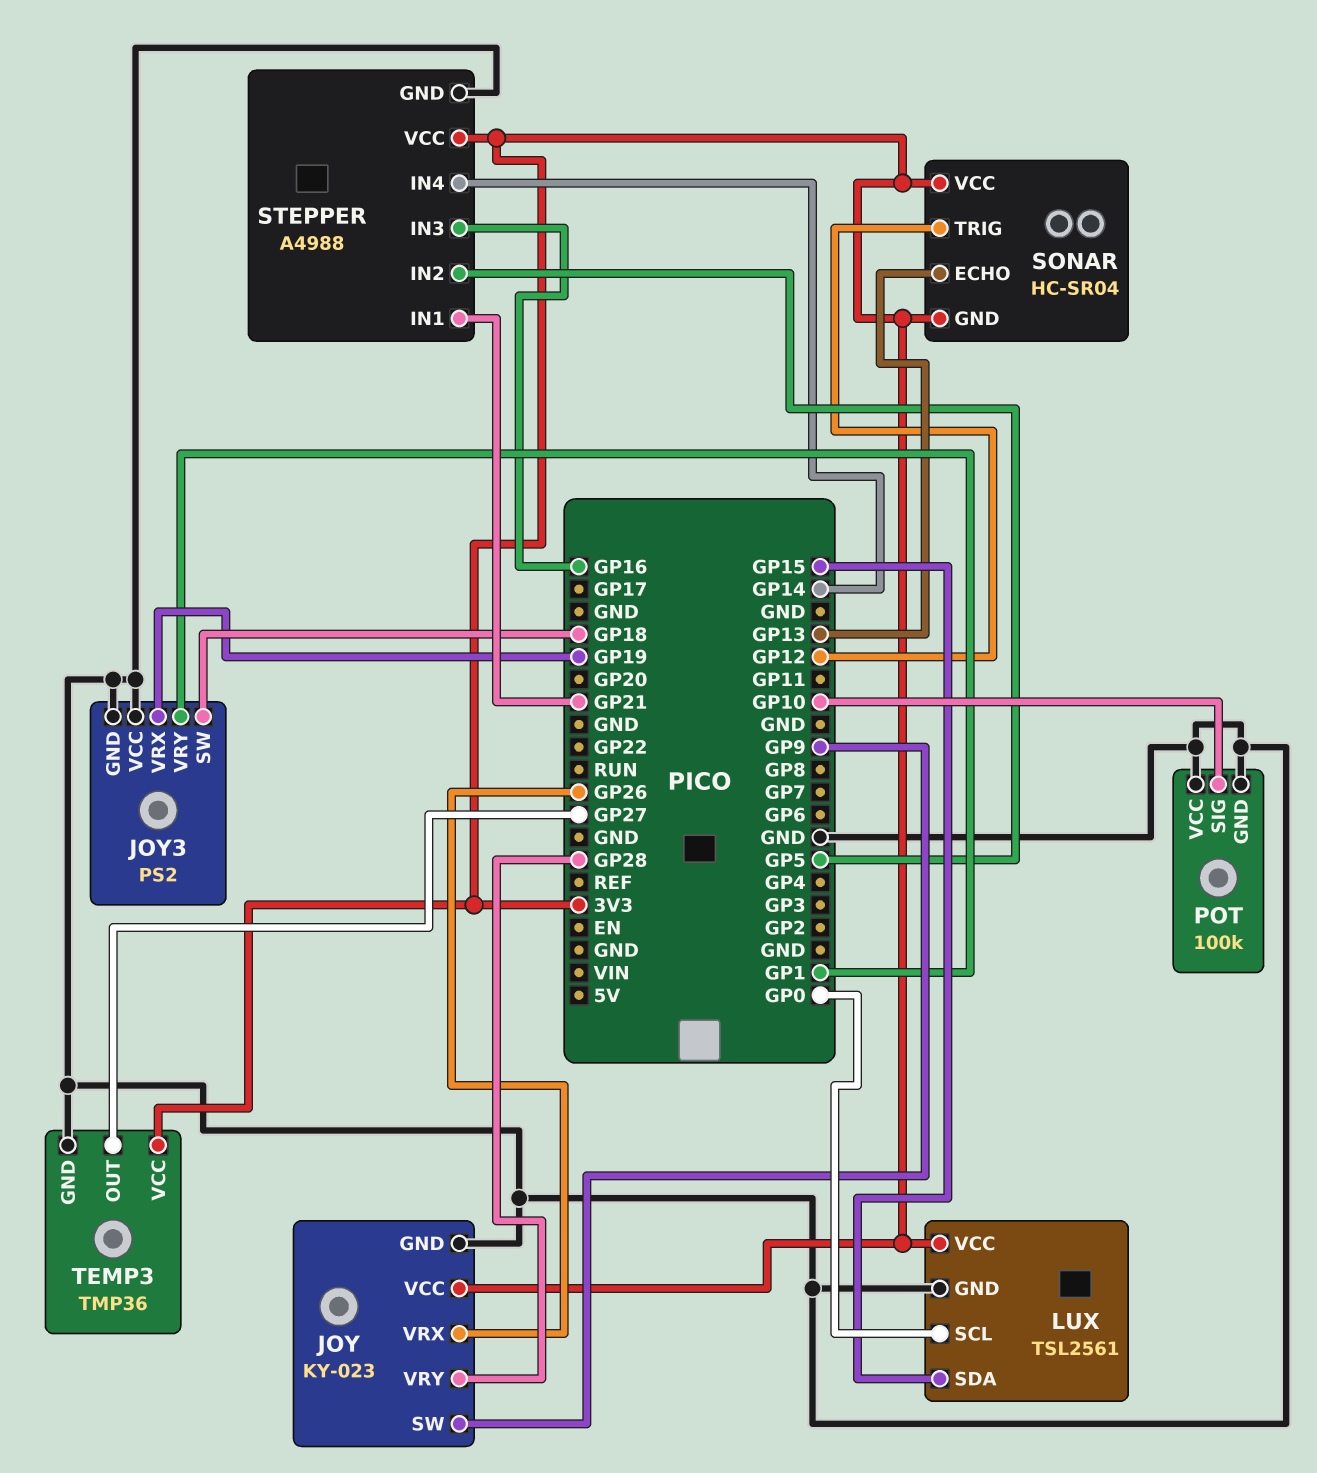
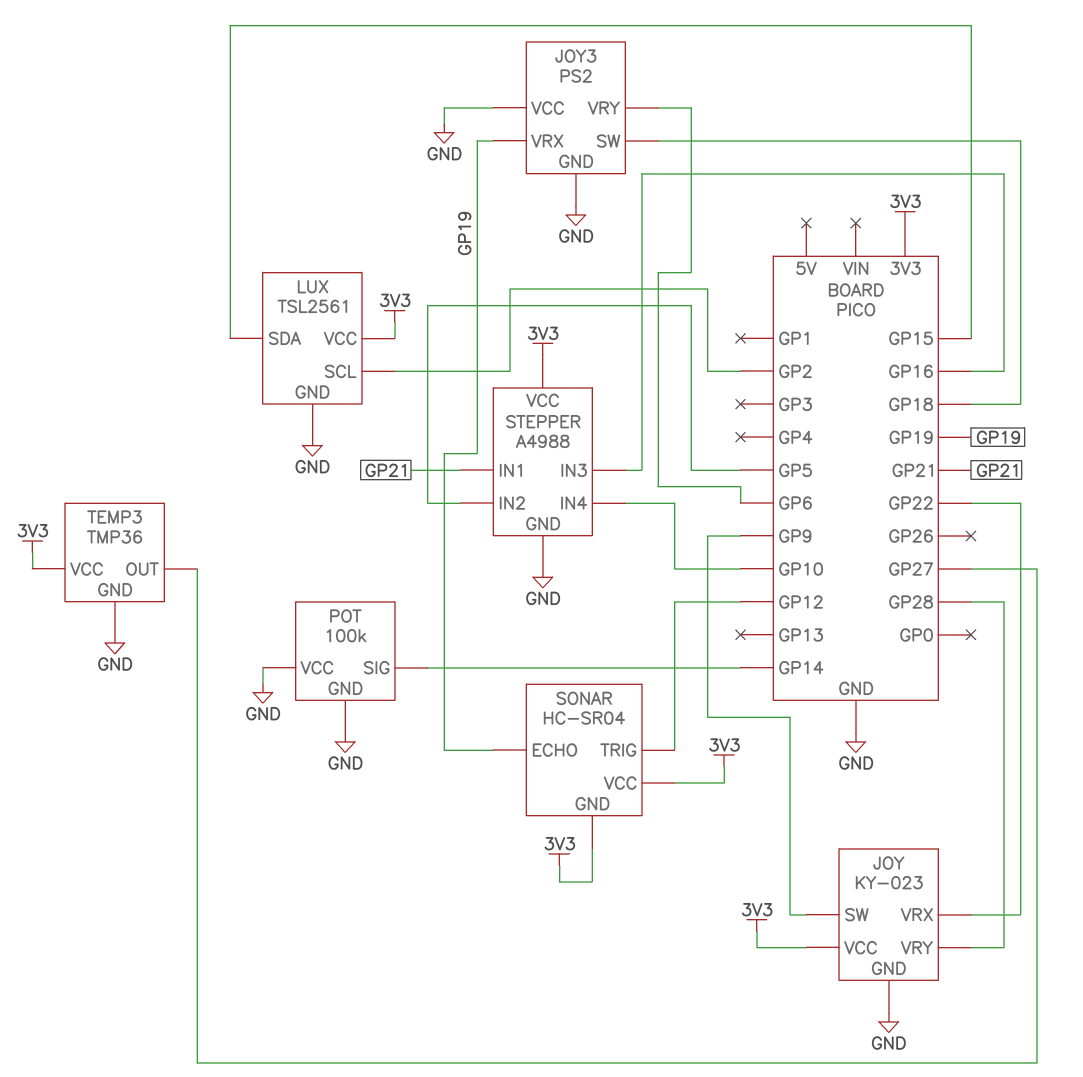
JOY pin VRX: GP26 -> GP22
JOY3 pin VRY: GP1 -> GP6
LUX pin SCL: GP0 -> GP2
POT pin SIG: GP10 -> GP14
SONAR pin ECHO: GP13 -> GP19
STEPPER pin IN4: GP14 -> GP10

